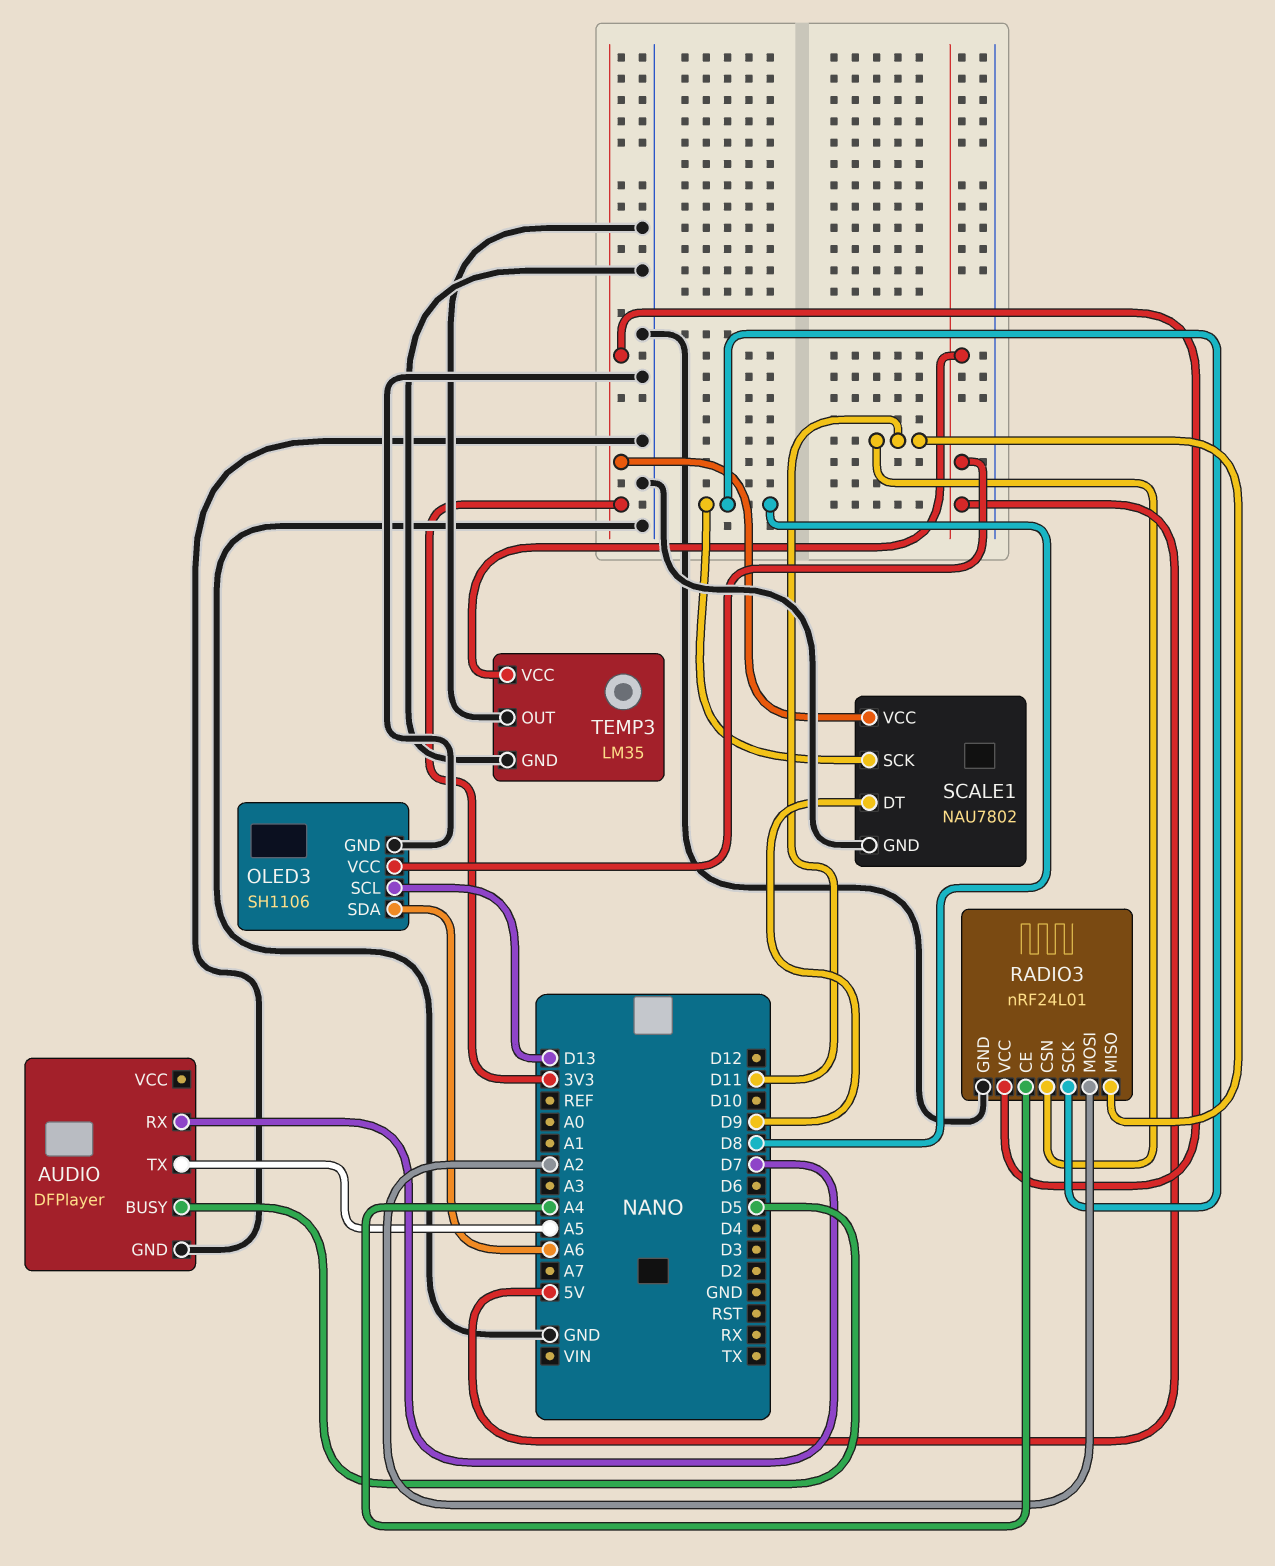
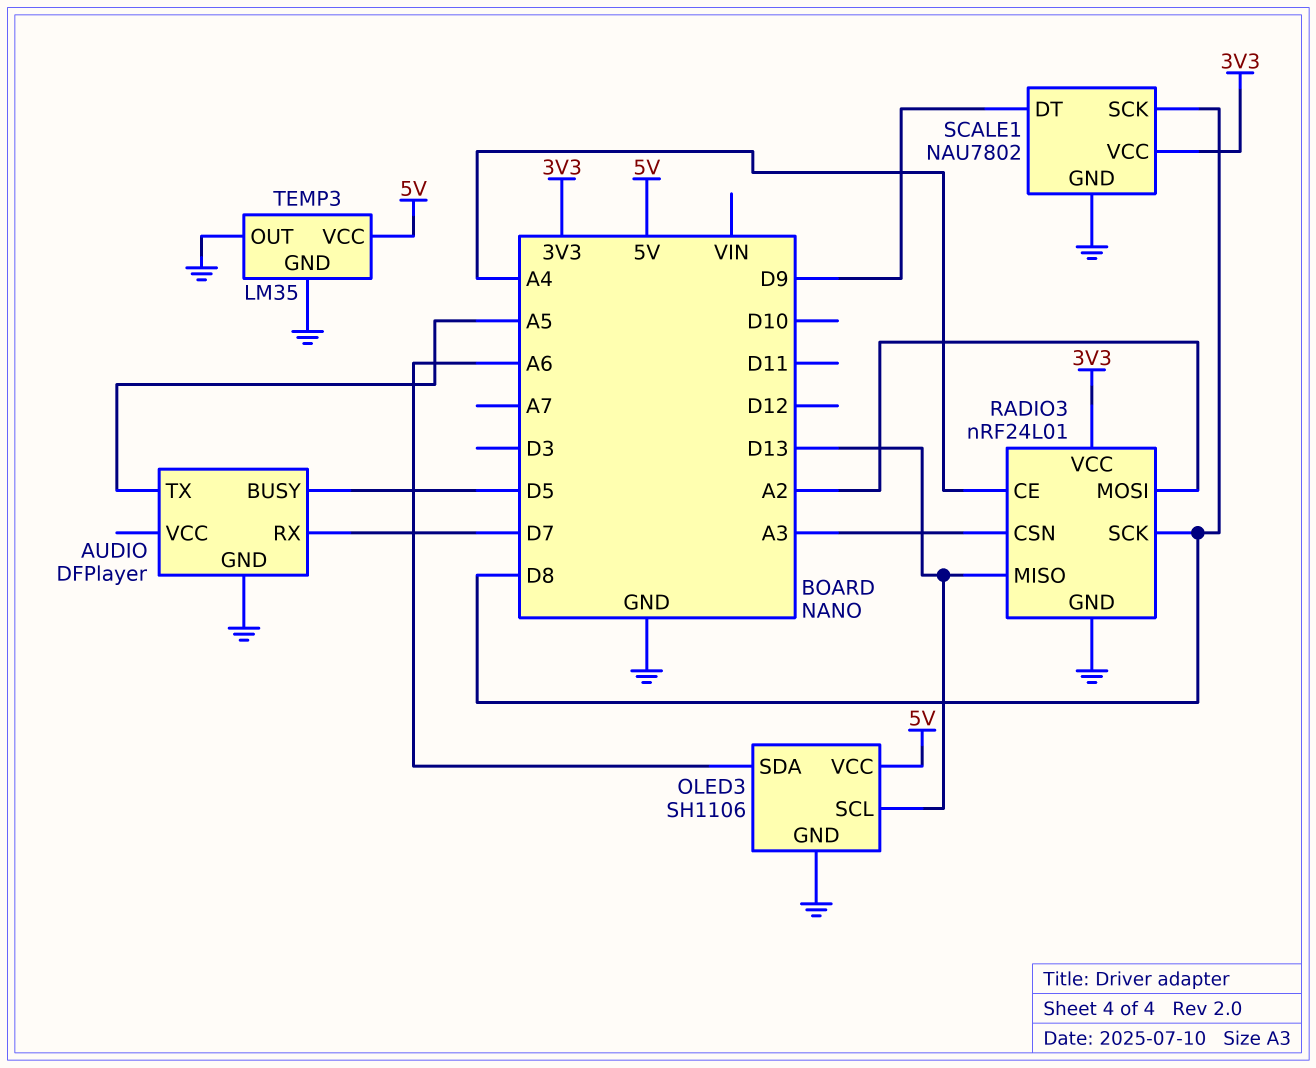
RADIO3 pin CSN: D11 -> A3
RADIO3 pin MISO: D11 -> D13

